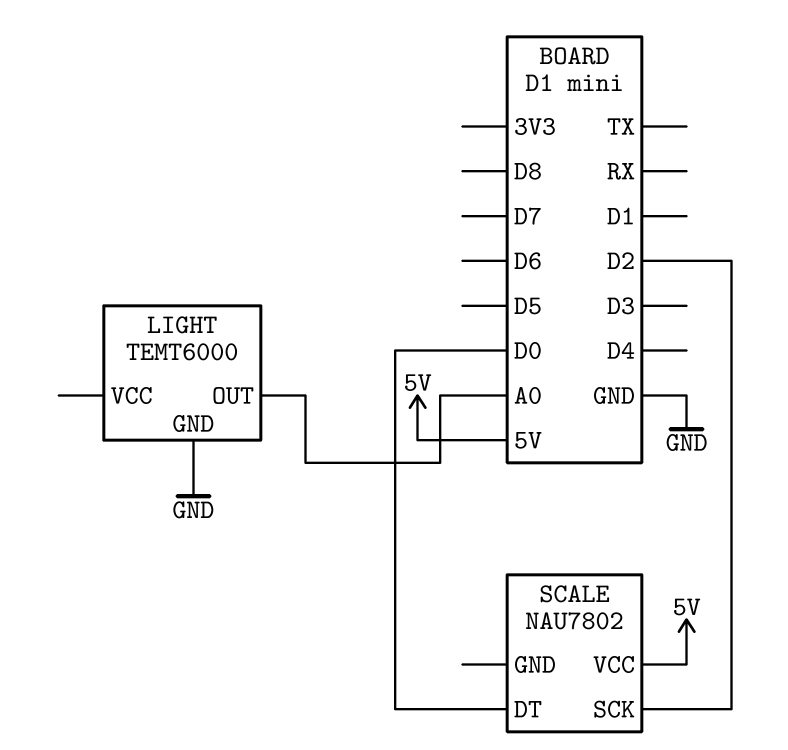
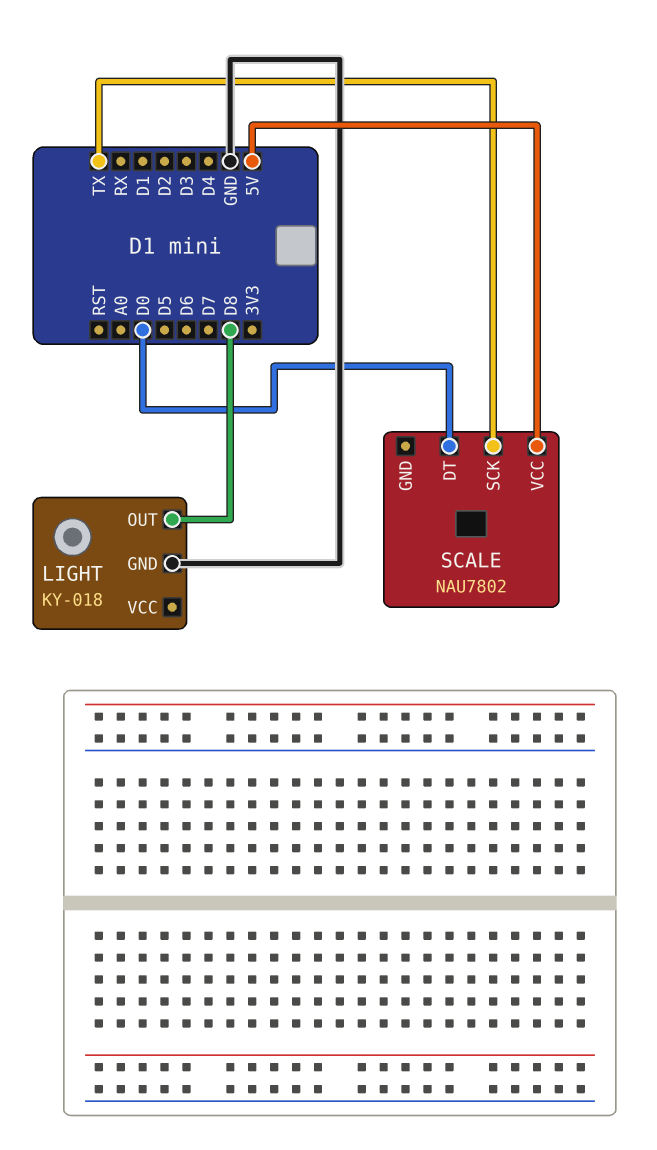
LIGHT: TEMT6000 -> KY-018
LIGHT pin OUT: A0 -> D8
SCALE pin SCK: D2 -> TX

